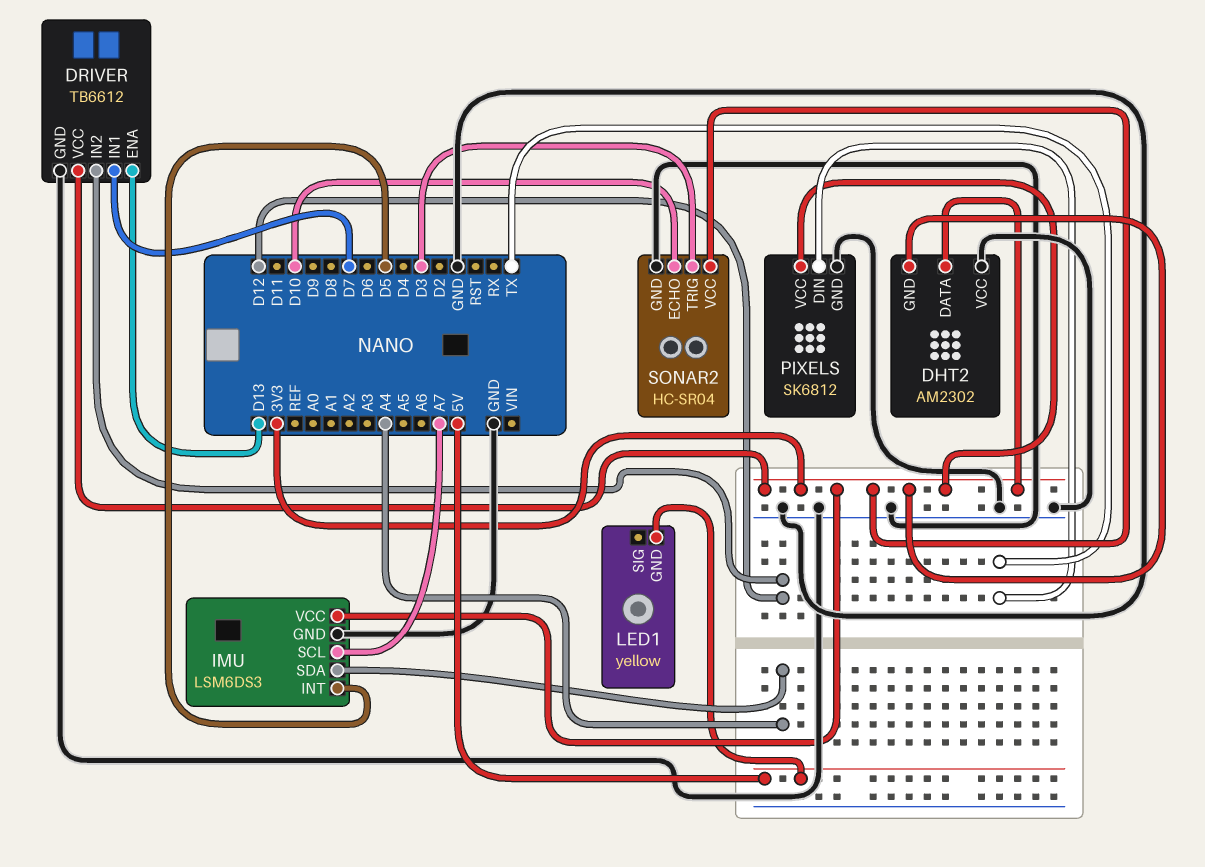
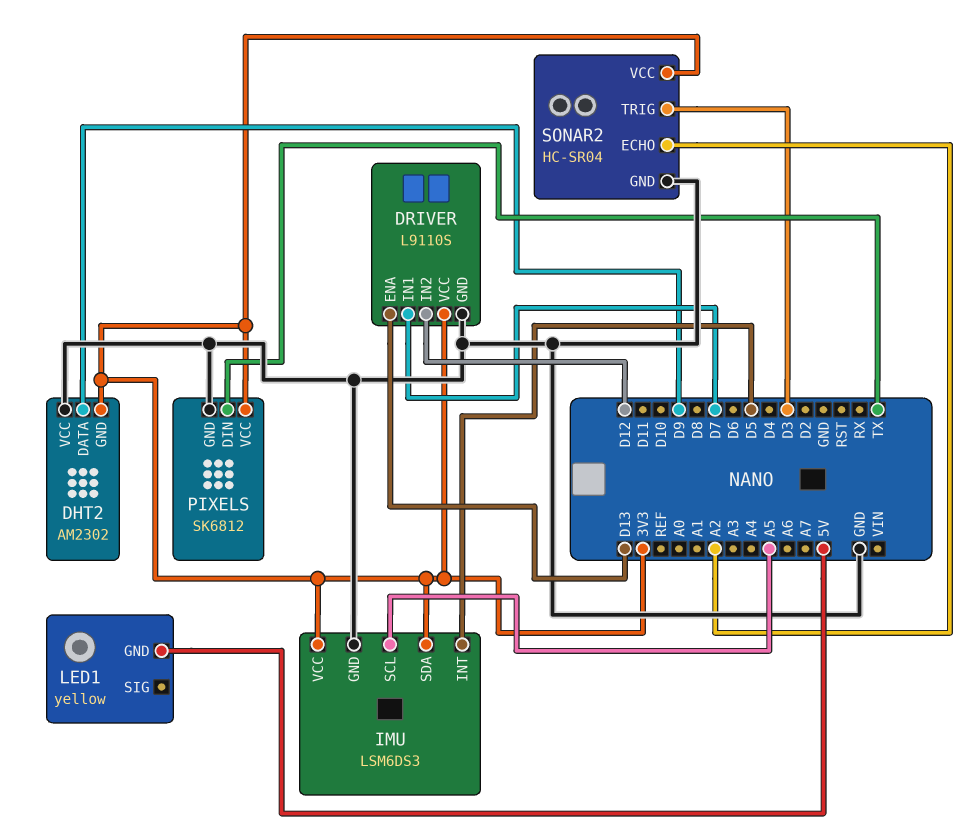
DHT2 pin DATA: 3V3 -> D9
DRIVER: TB6612 -> L9110S
IMU pin SCL: A7 -> A5
IMU pin SDA: A4 -> 3V3
SONAR2 pin ECHO: D10 -> A2

